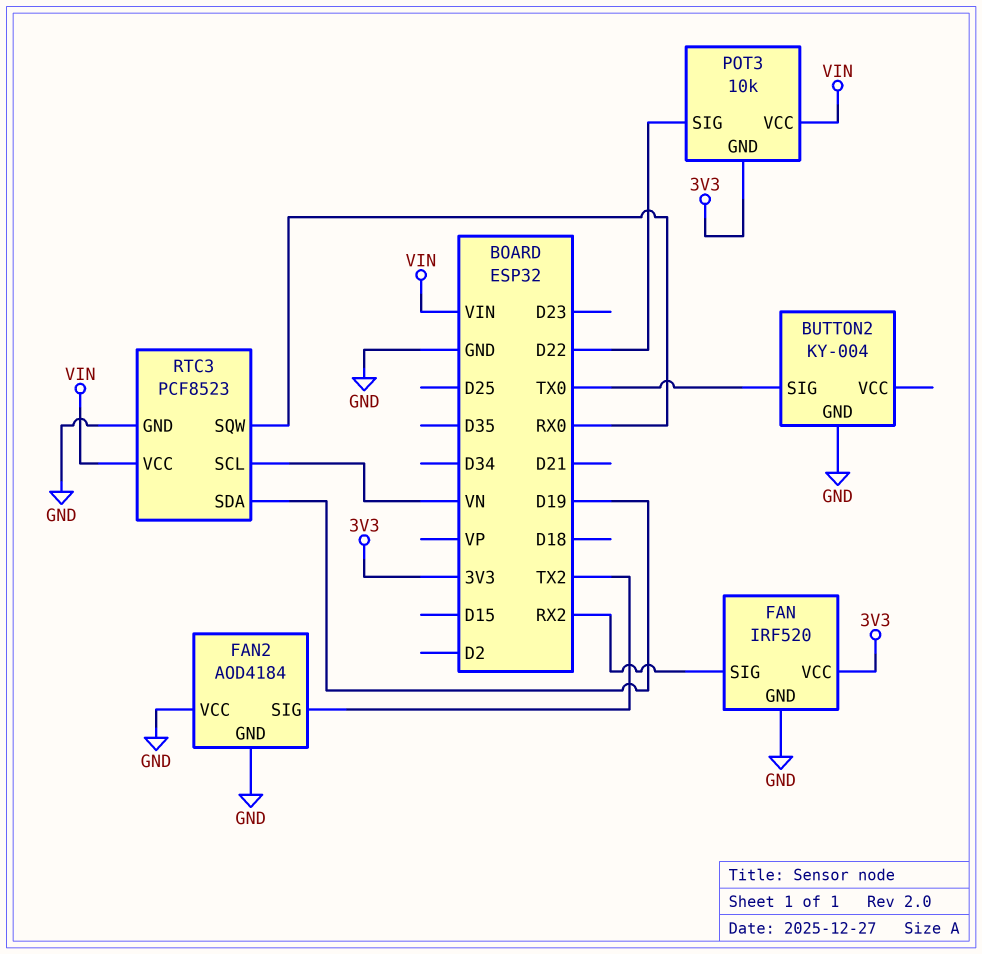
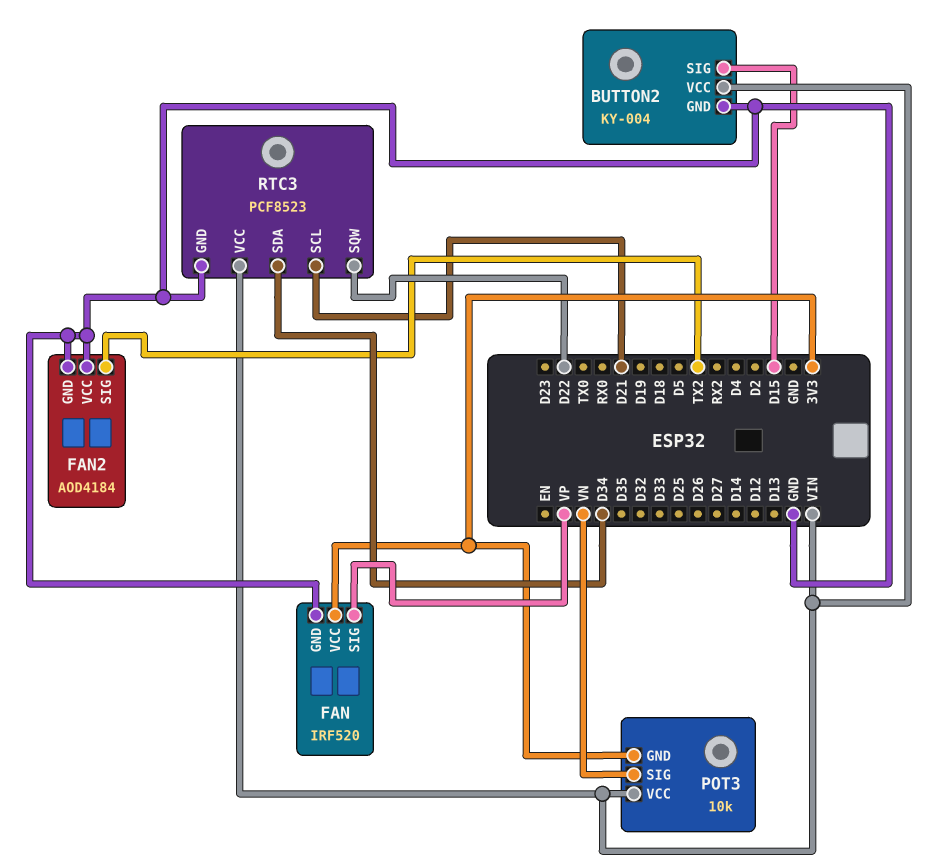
BUTTON2 pin SIG: TX0 -> D15
BUTTON2 pin VCC: none -> VIN
FAN pin SIG: RX2 -> VP
POT3 pin SIG: D22 -> VN
RTC3 pin SCL: VN -> D21
RTC3 pin SDA: D19 -> D34
RTC3 pin SQW: RX0 -> D22

